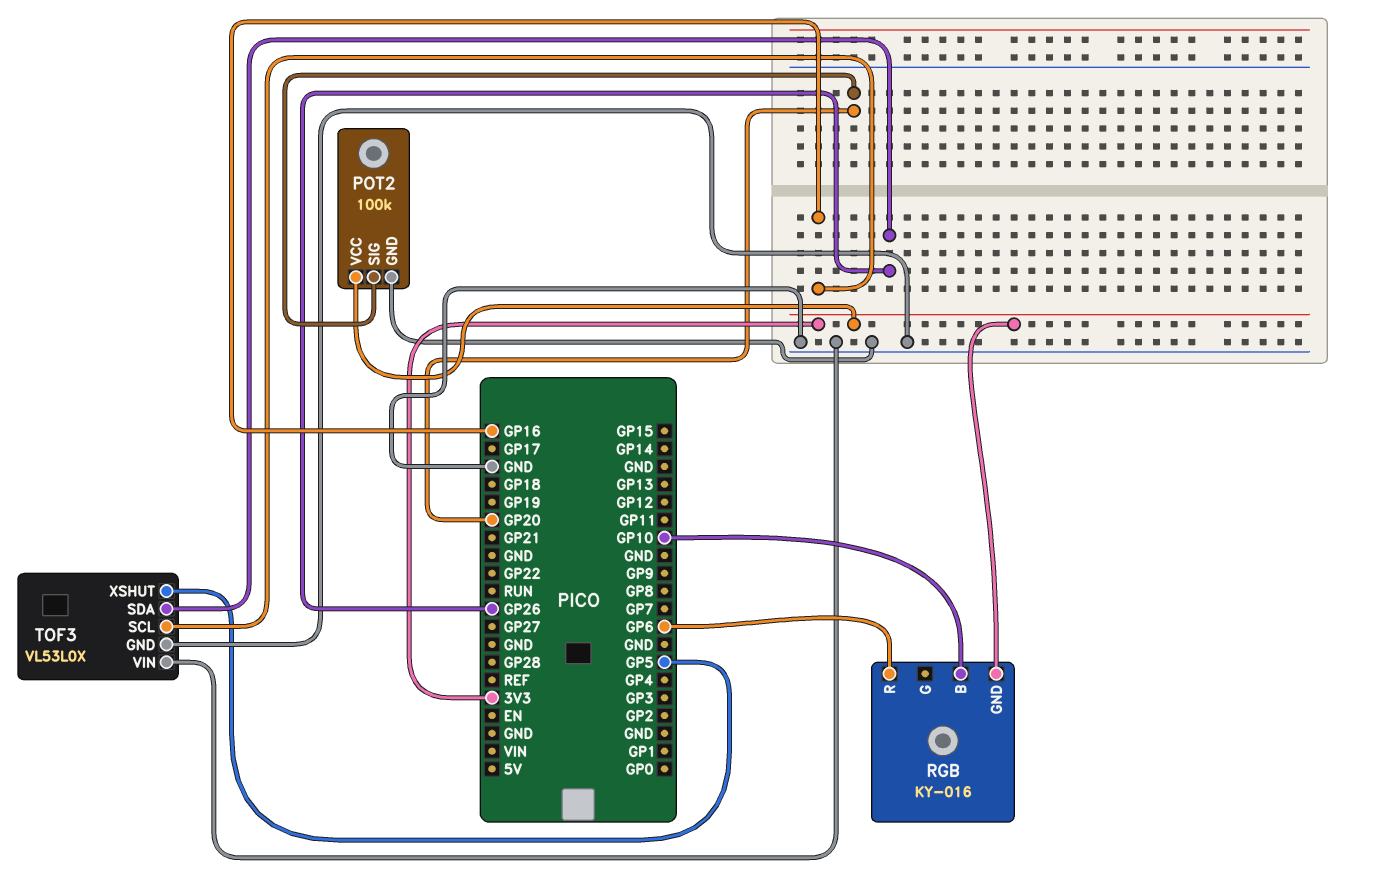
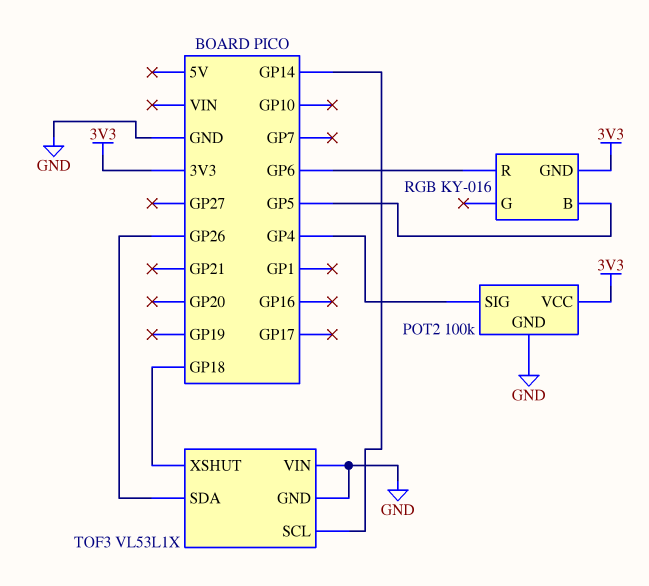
POT2 pin SIG: GP20 -> GP4
RGB pin B: GP10 -> GP5
TOF3: VL53L0X -> VL53L1X
TOF3 pin SCL: GP16 -> GP14
TOF3 pin XSHUT: GP5 -> GP18

